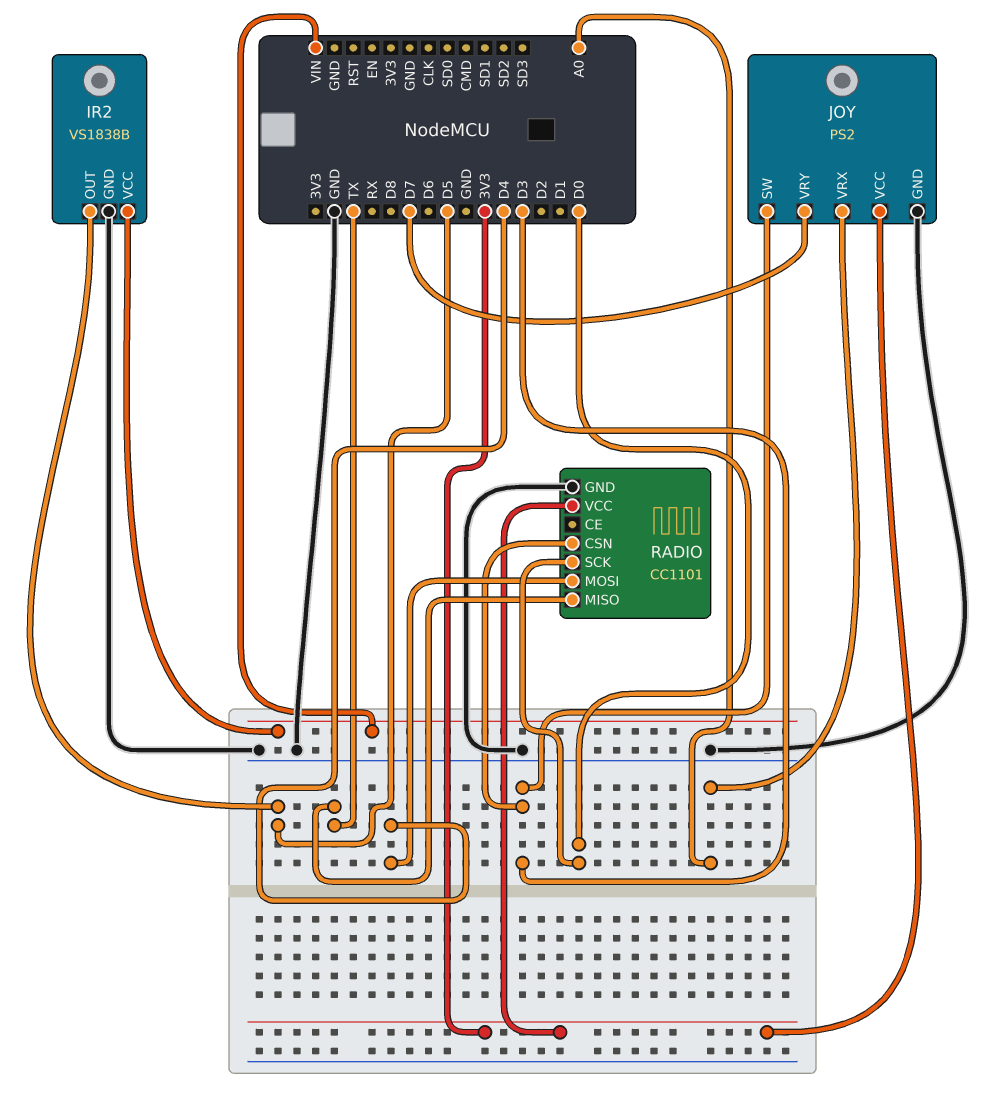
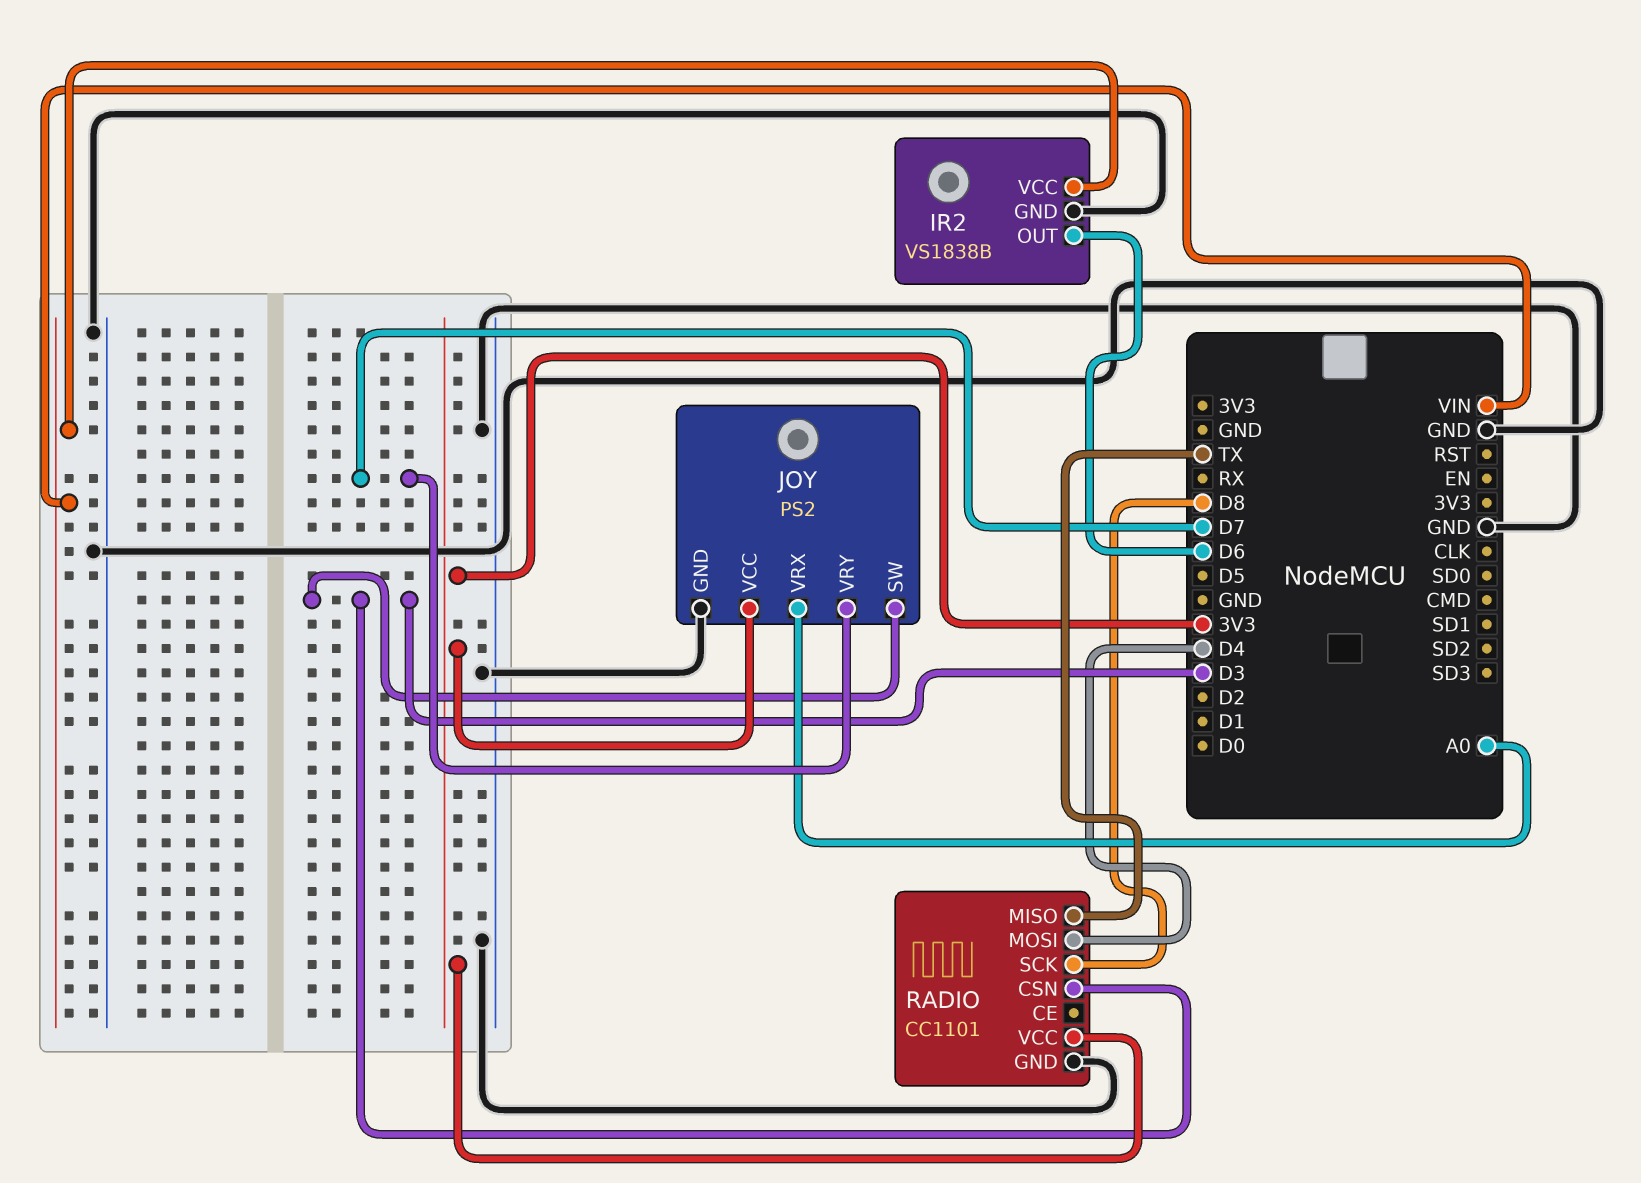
IR2 pin OUT: D5 -> D6
RADIO pin SCK: D0 -> D8

